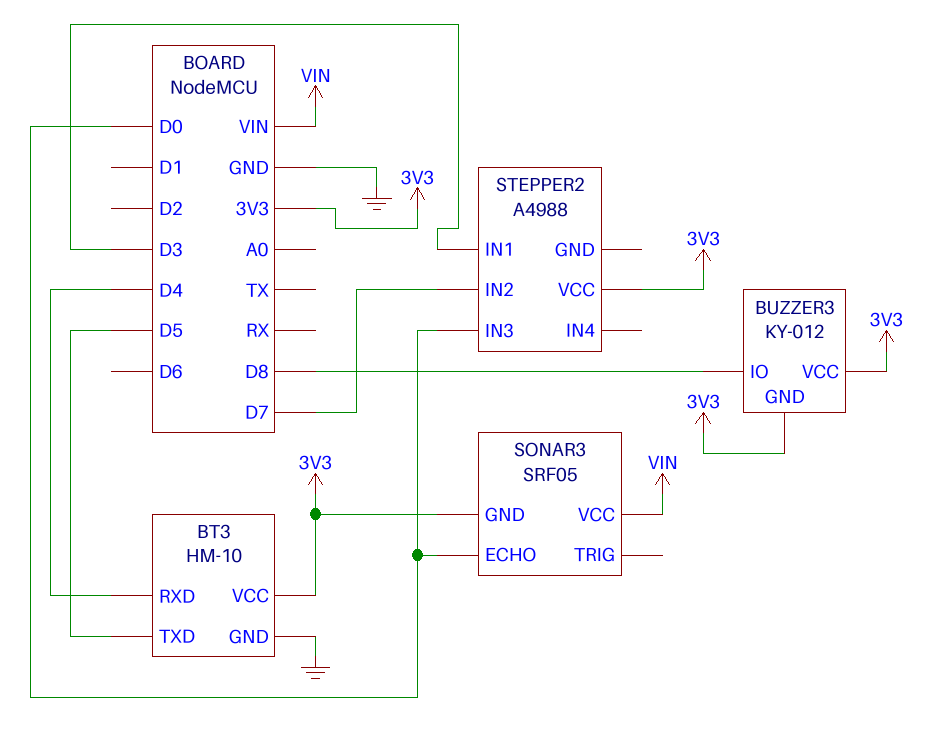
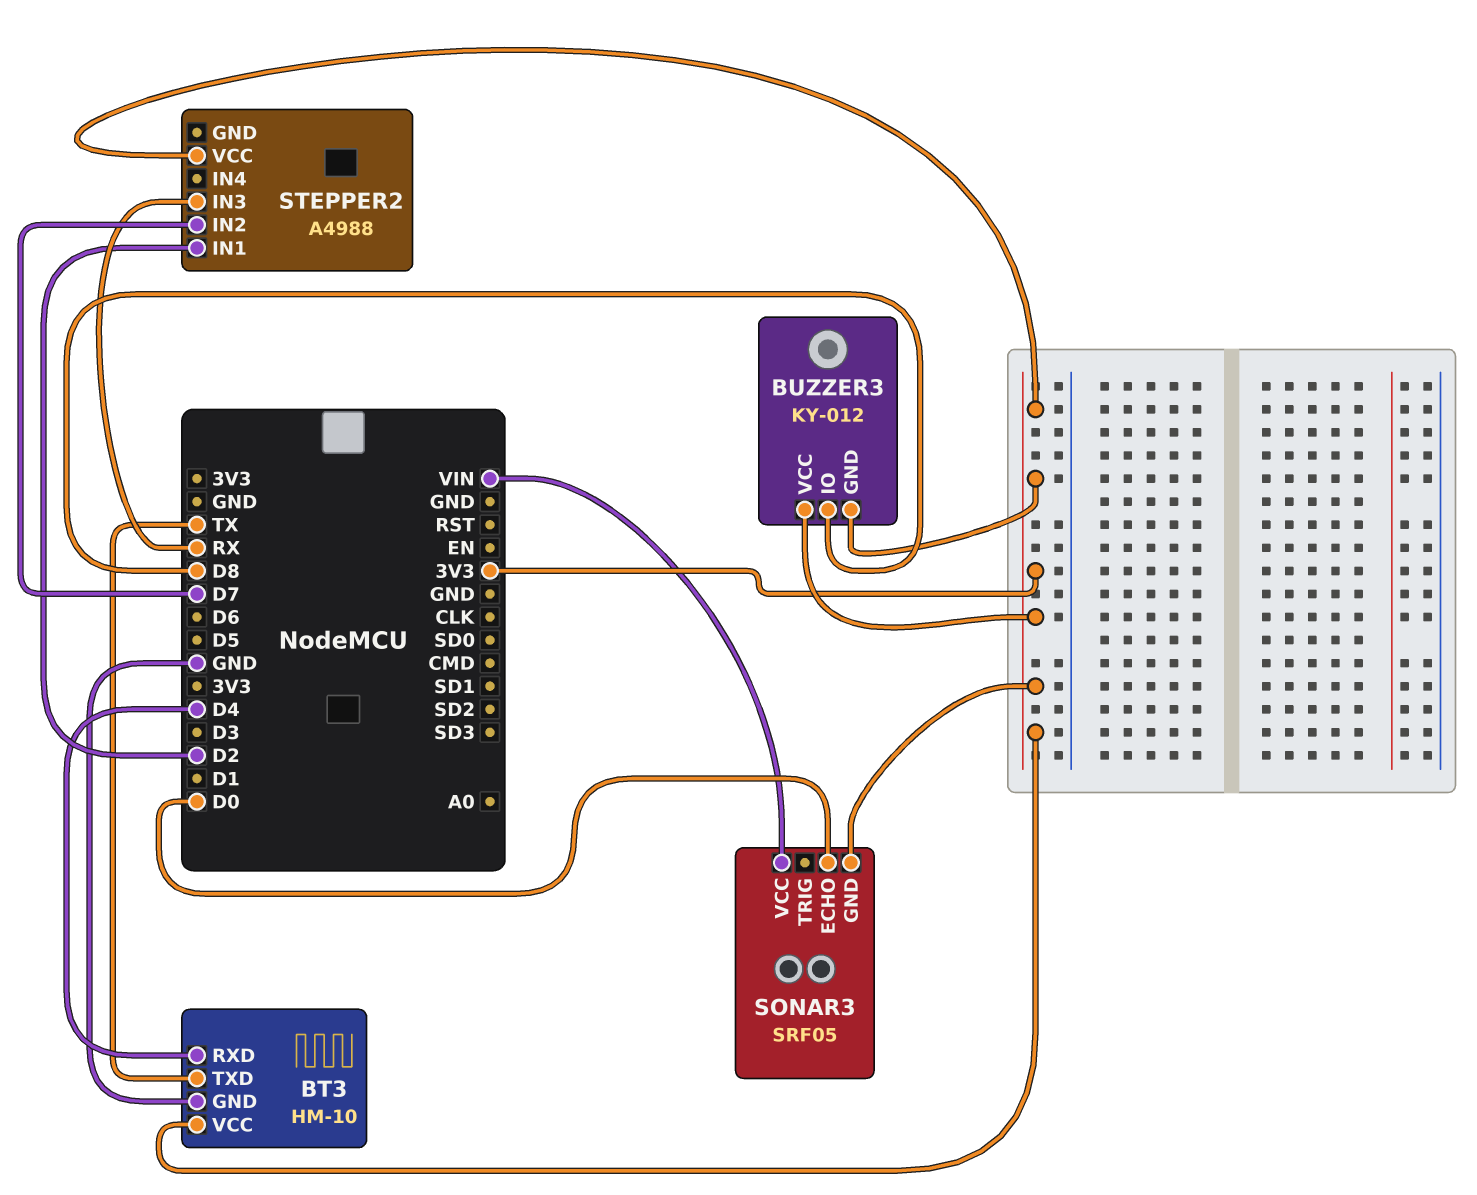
BT3 pin TXD: D5 -> TX
STEPPER2 pin IN1: D3 -> D2
STEPPER2 pin IN3: D0 -> RX

